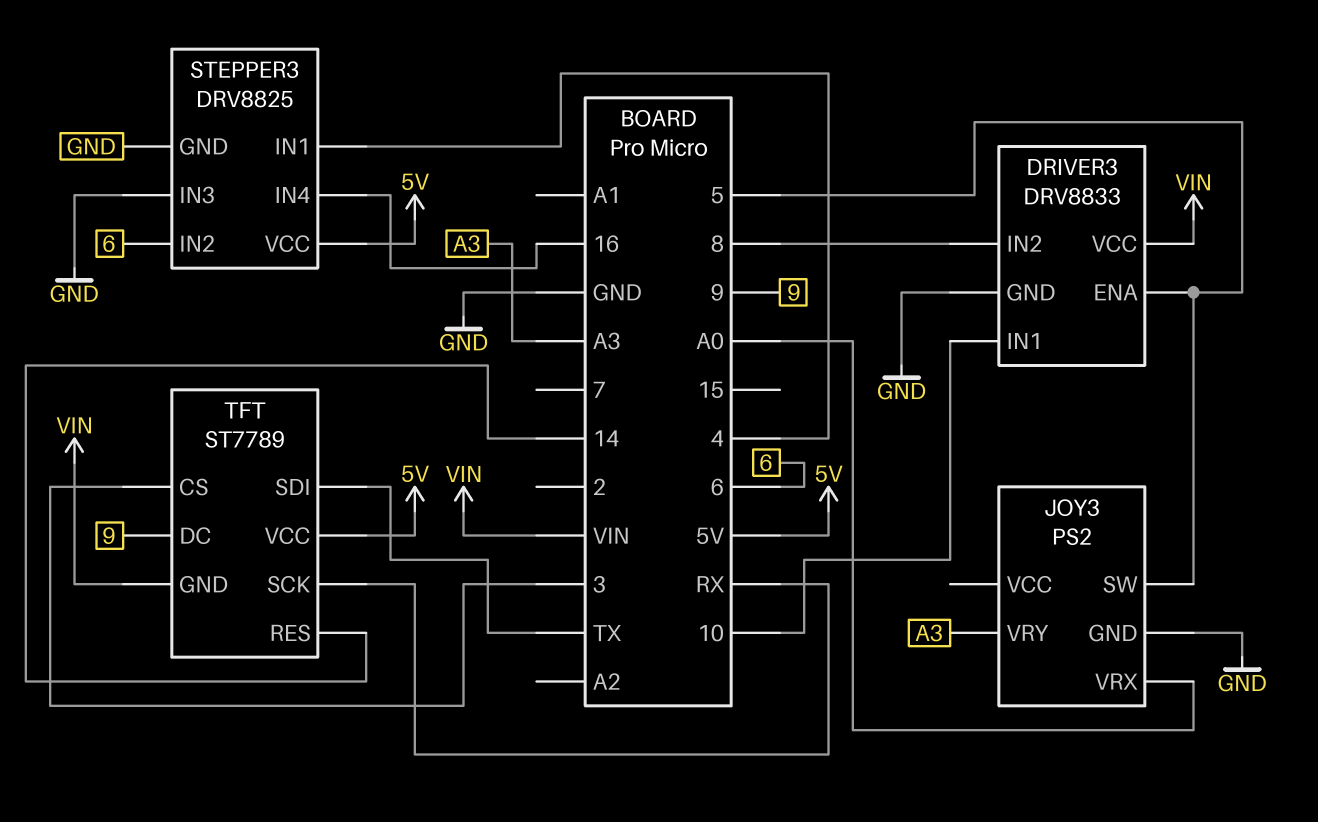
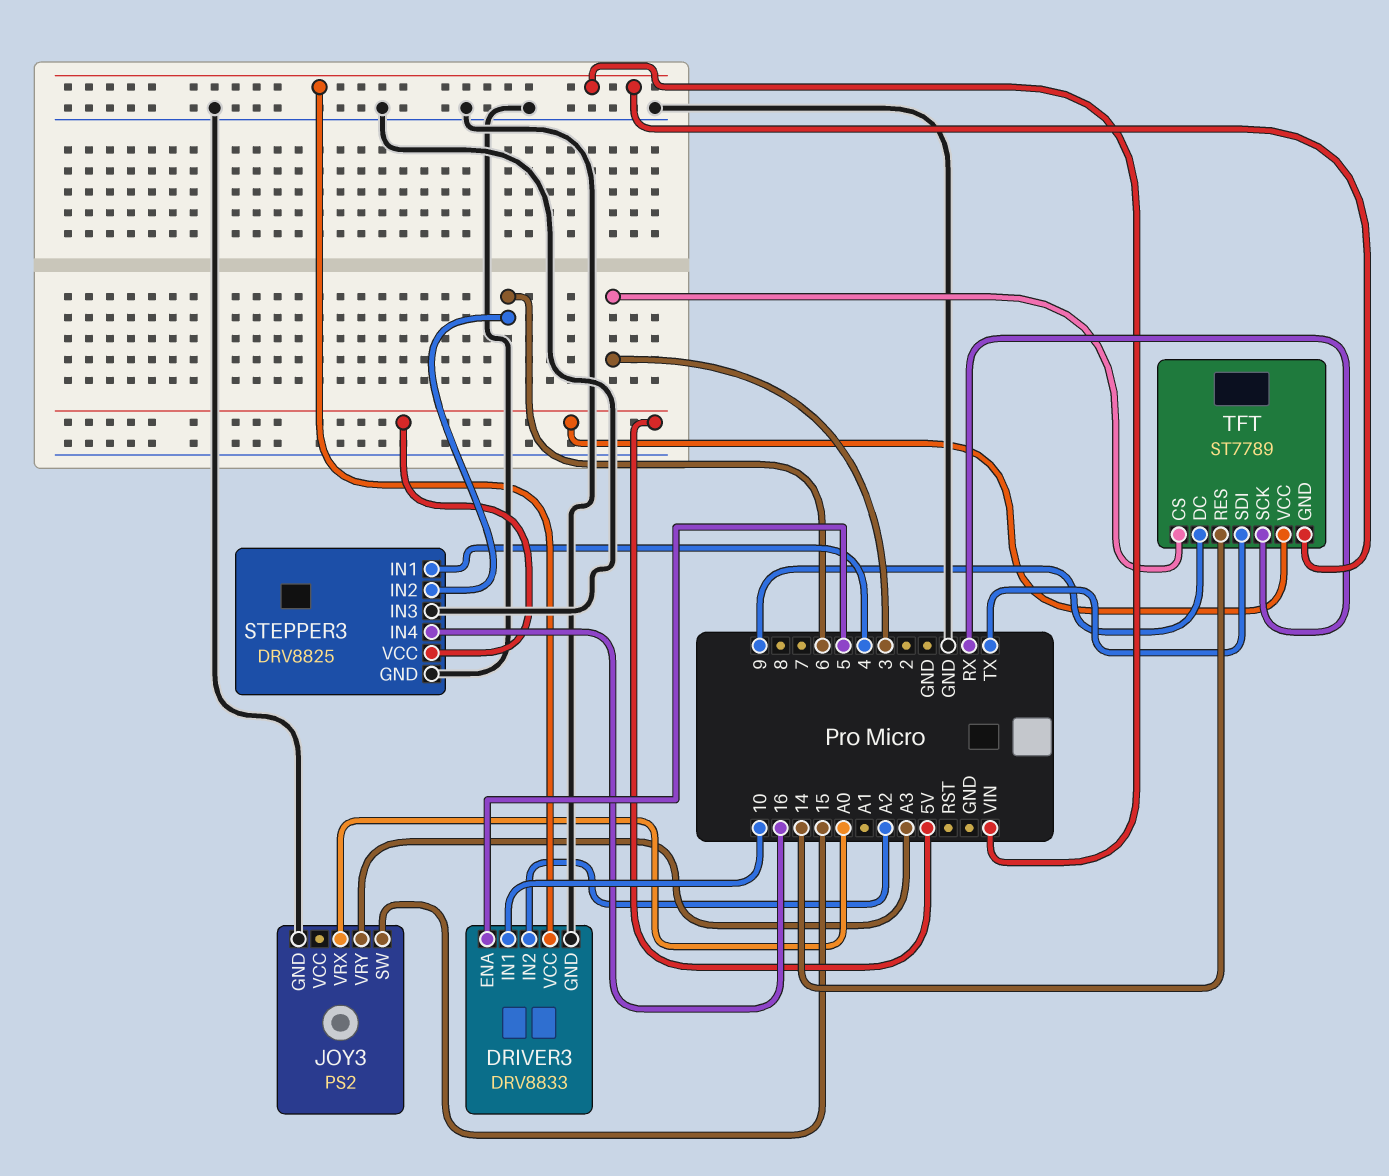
DRIVER3 pin IN2: 8 -> A2
JOY3 pin SW: 5 -> 15

